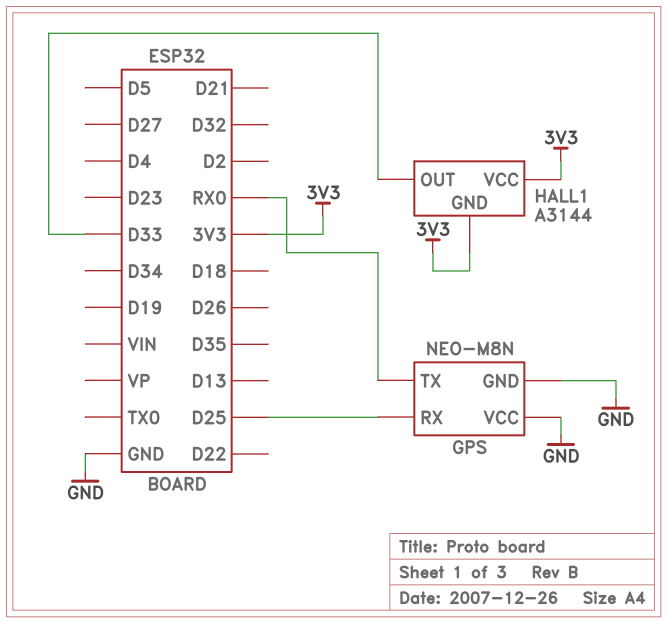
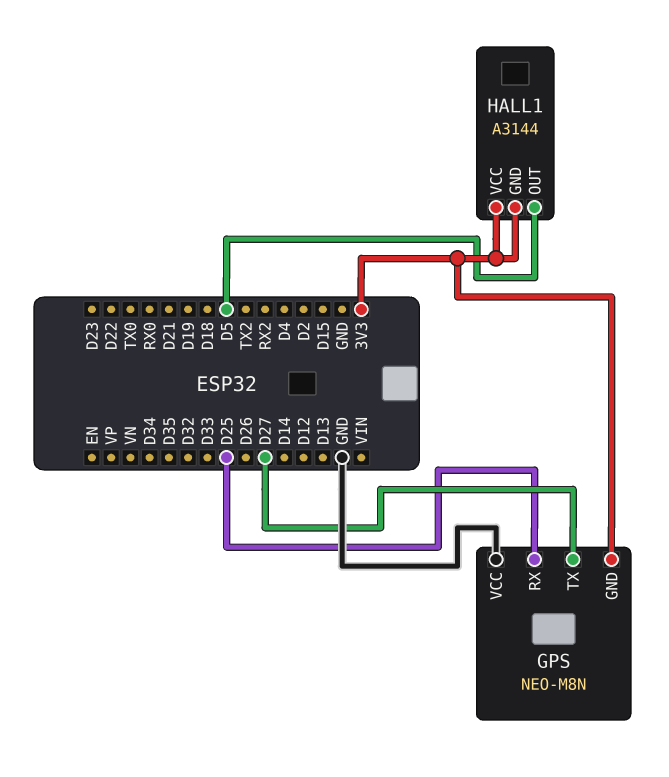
GPS pin GND: GND -> 3V3
GPS pin TX: RX0 -> D27
HALL1 pin OUT: D33 -> D5

